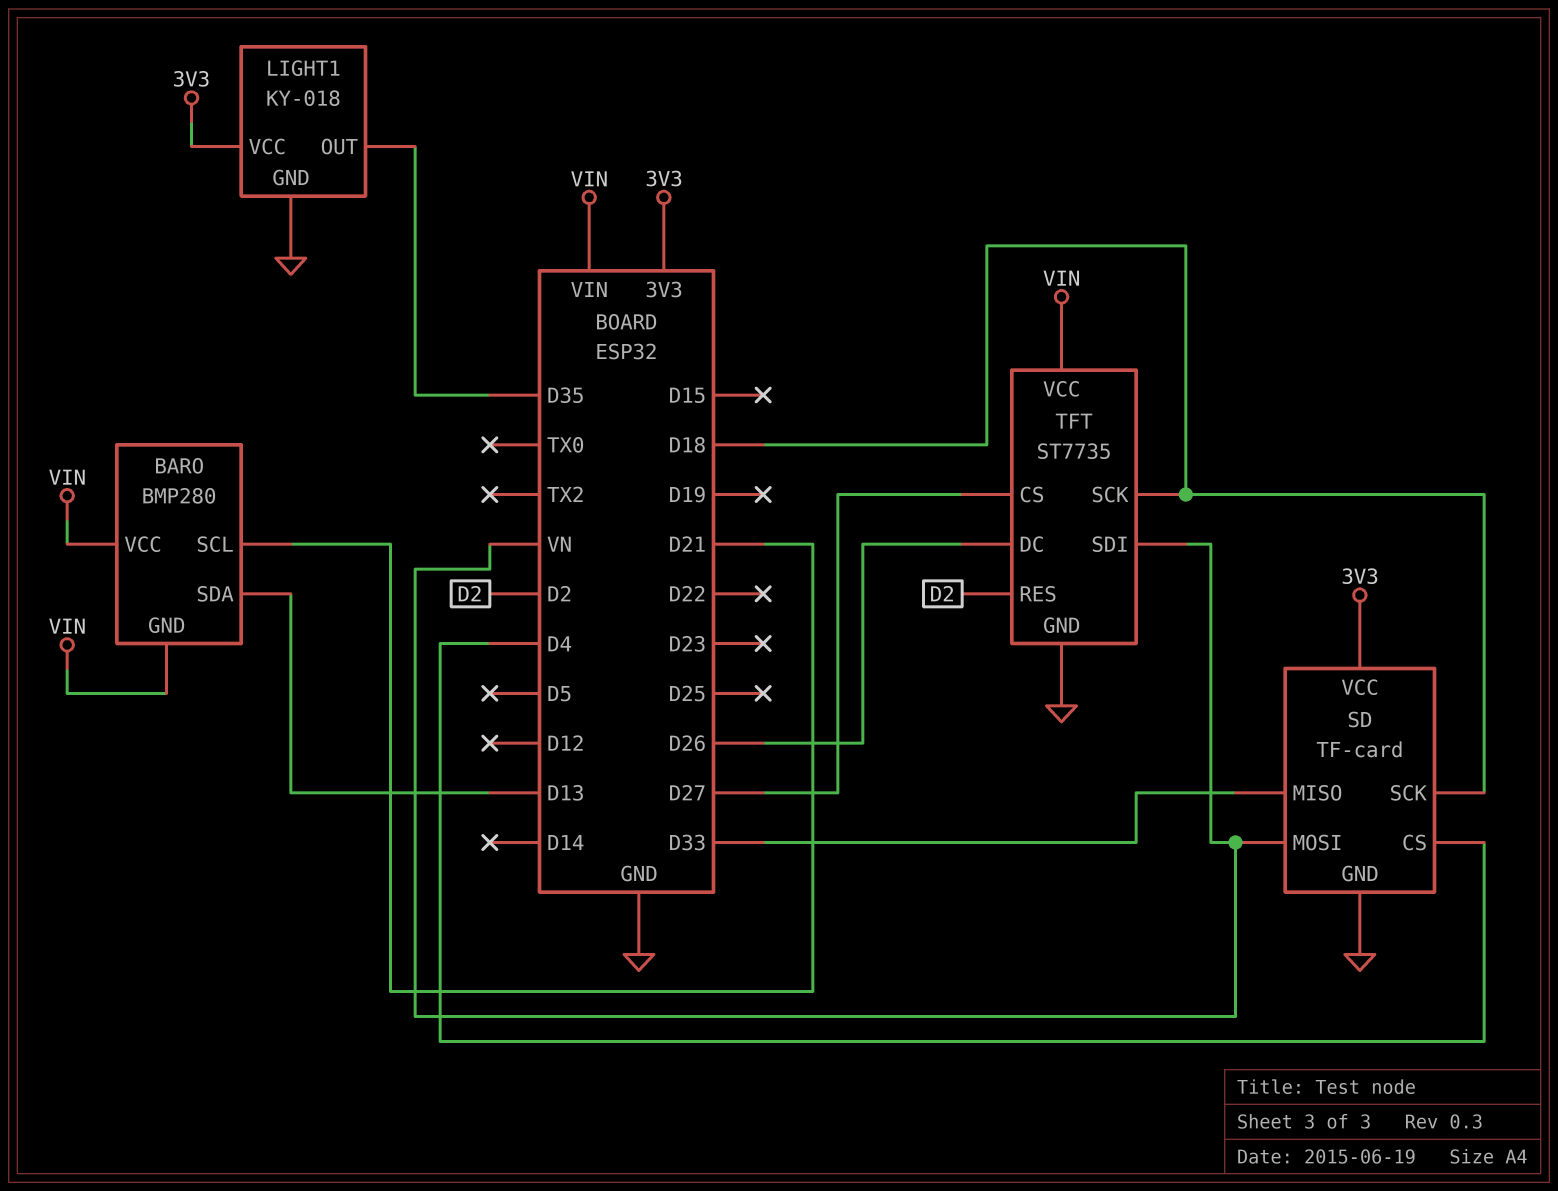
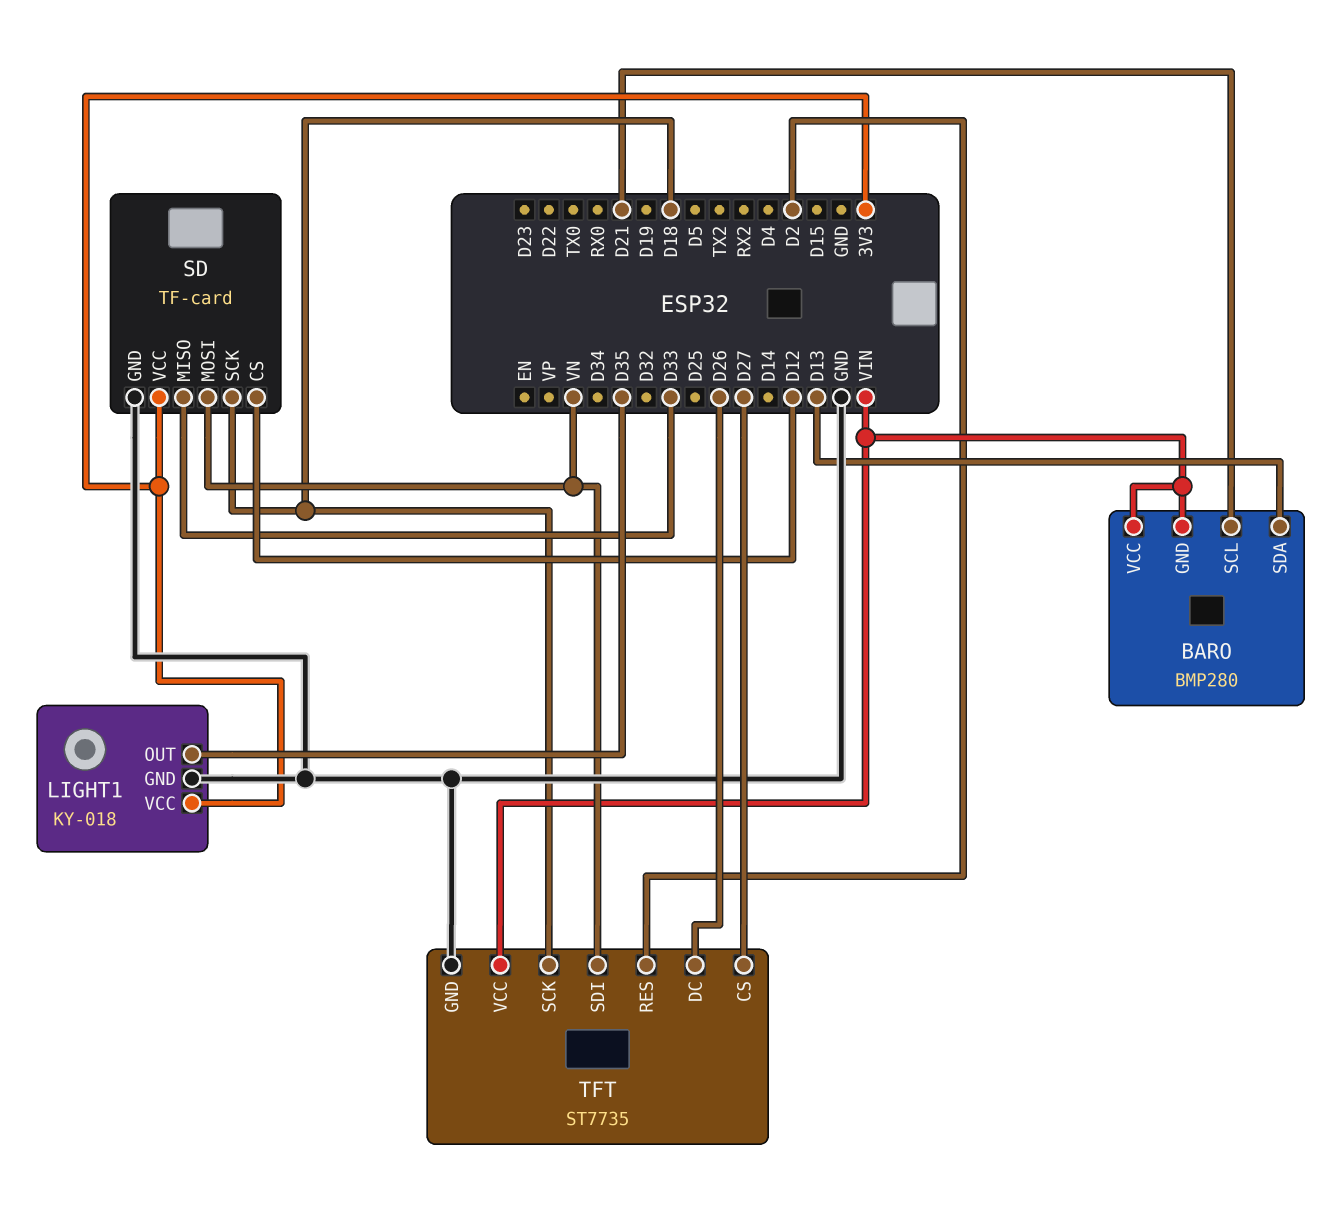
SD pin CS: D4 -> D12

